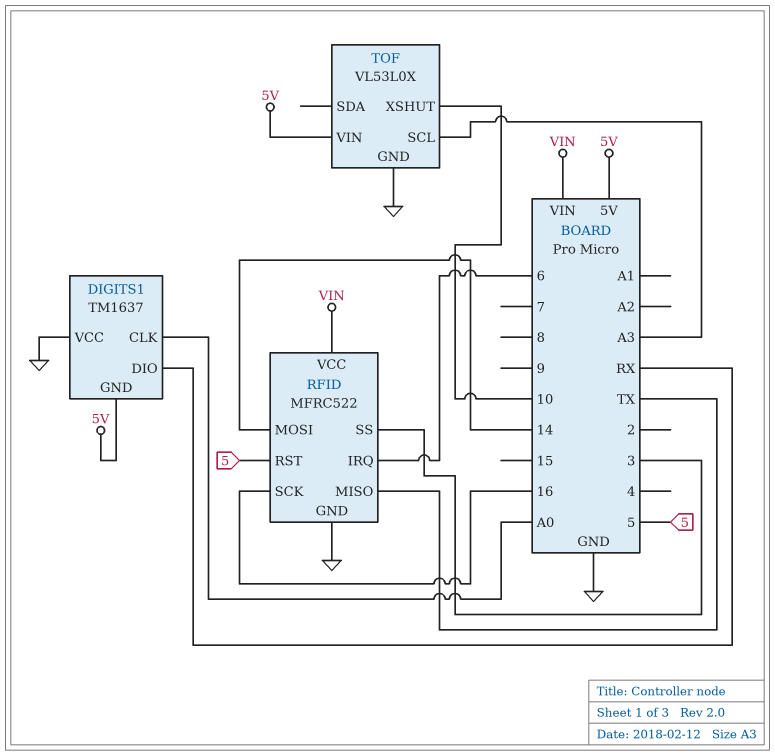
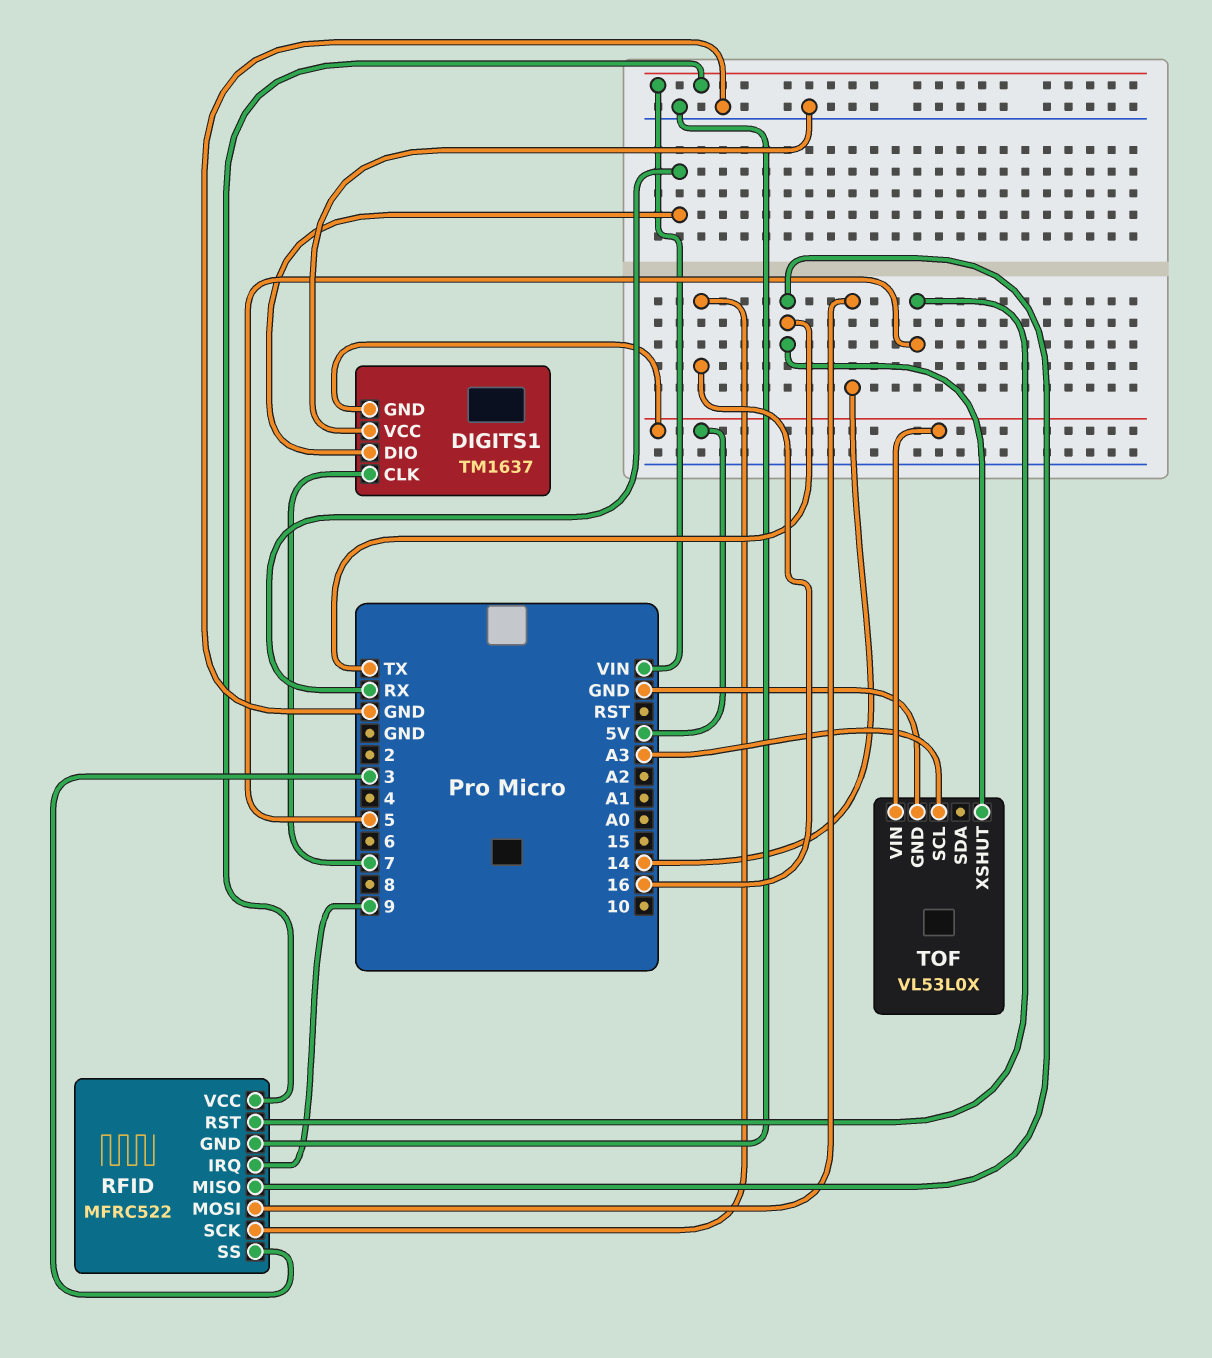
DIGITS1 pin CLK: A0 -> 7
RFID pin IRQ: 6 -> 9
TOF pin XSHUT: 10 -> TX

